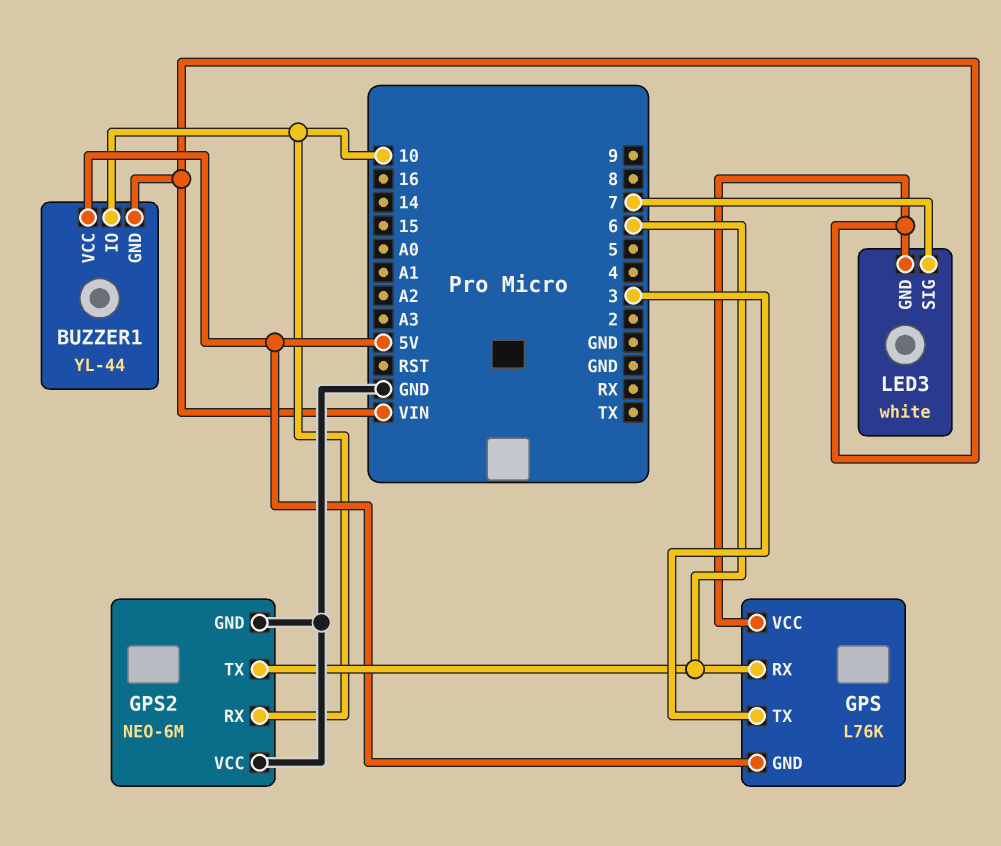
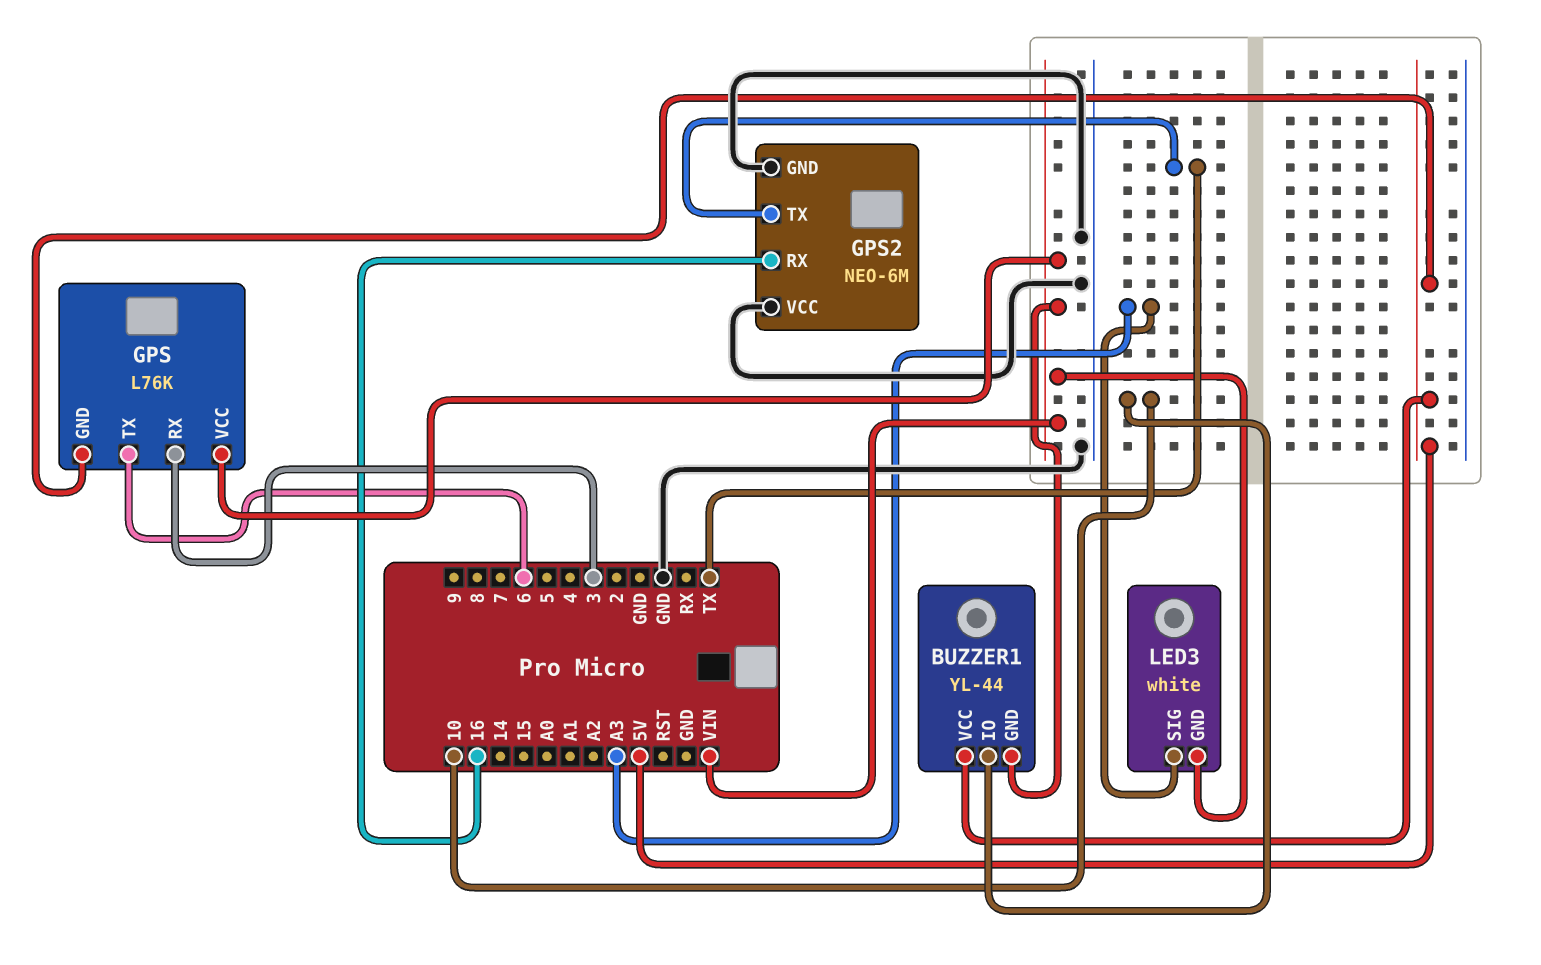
GPS pin RX: 6 -> 3
GPS pin TX: 3 -> 6
GPS2 pin RX: 10 -> 16
GPS2 pin TX: 6 -> TX
LED3 pin SIG: 7 -> A3

